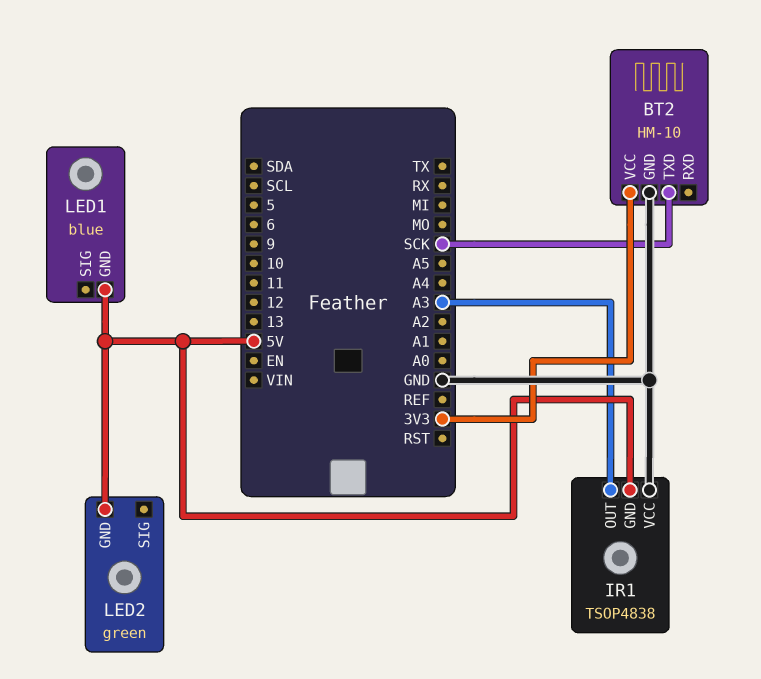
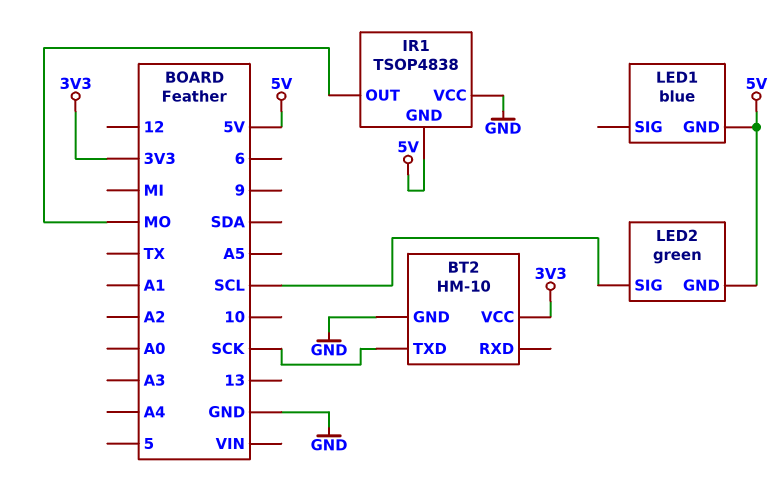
IR1 pin OUT: A3 -> MO
LED2 pin SIG: none -> SCL

